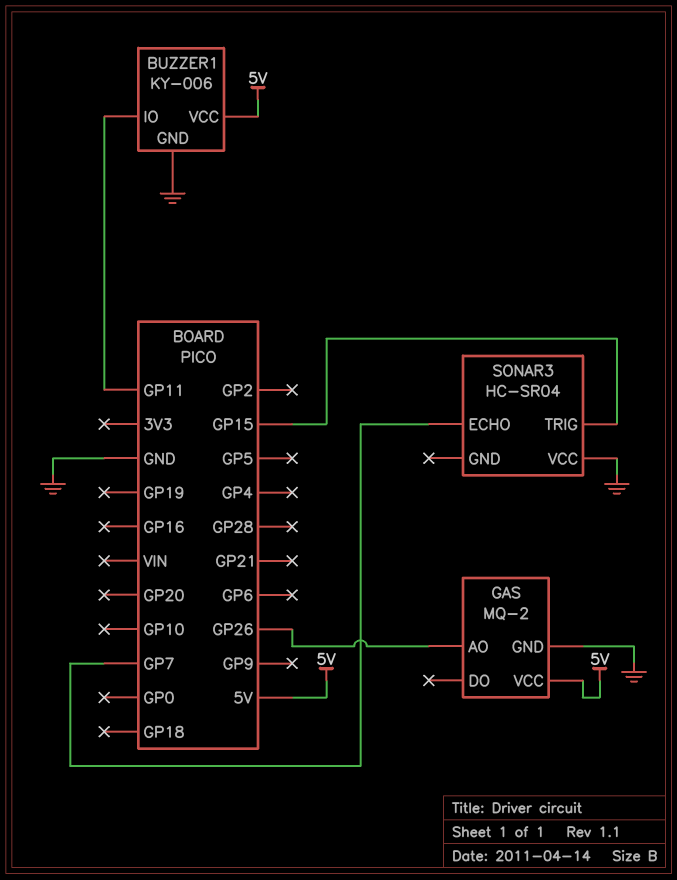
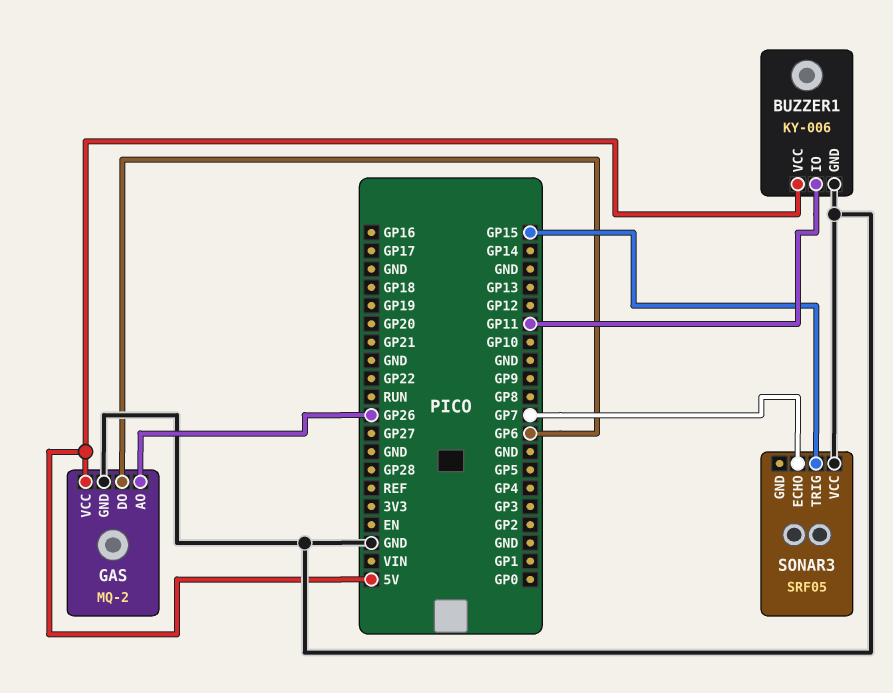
GAS pin DO: none -> GP6
SONAR3: HC-SR04 -> SRF05

